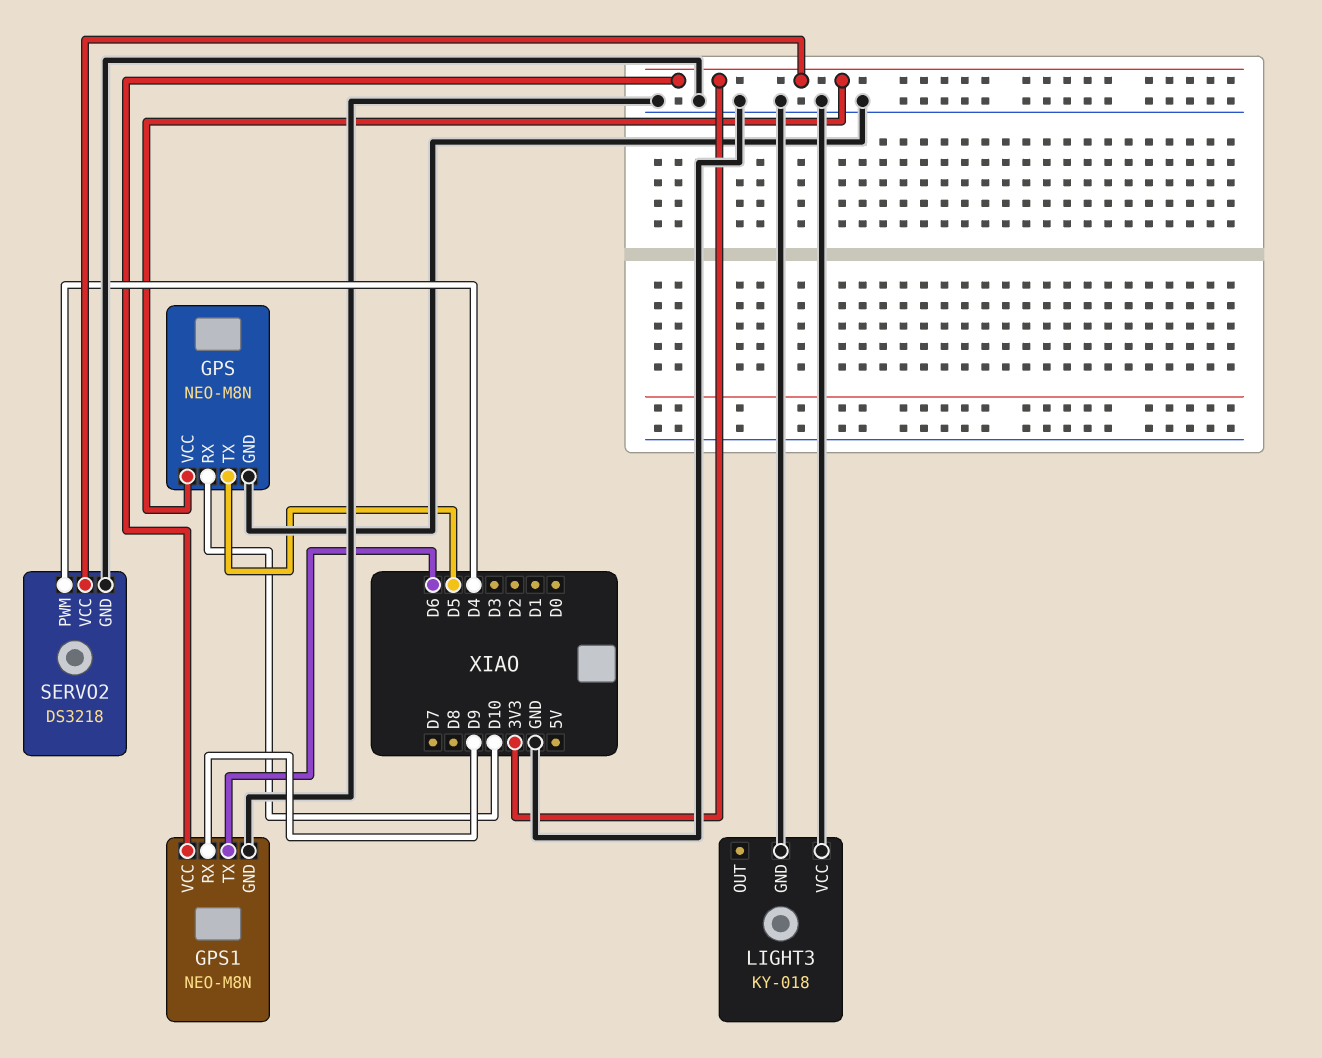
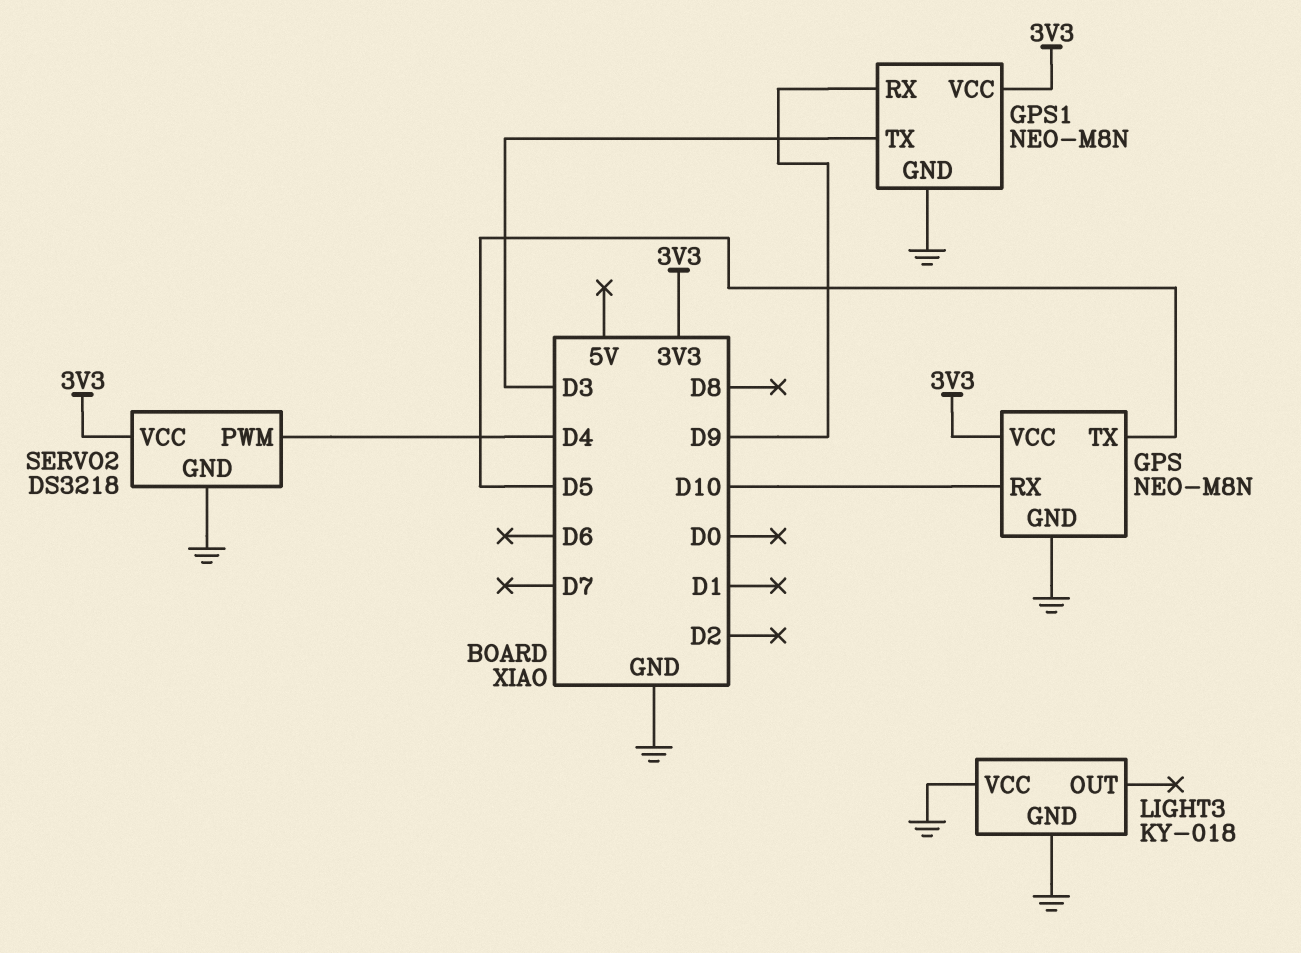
GPS1 pin TX: D6 -> D3

